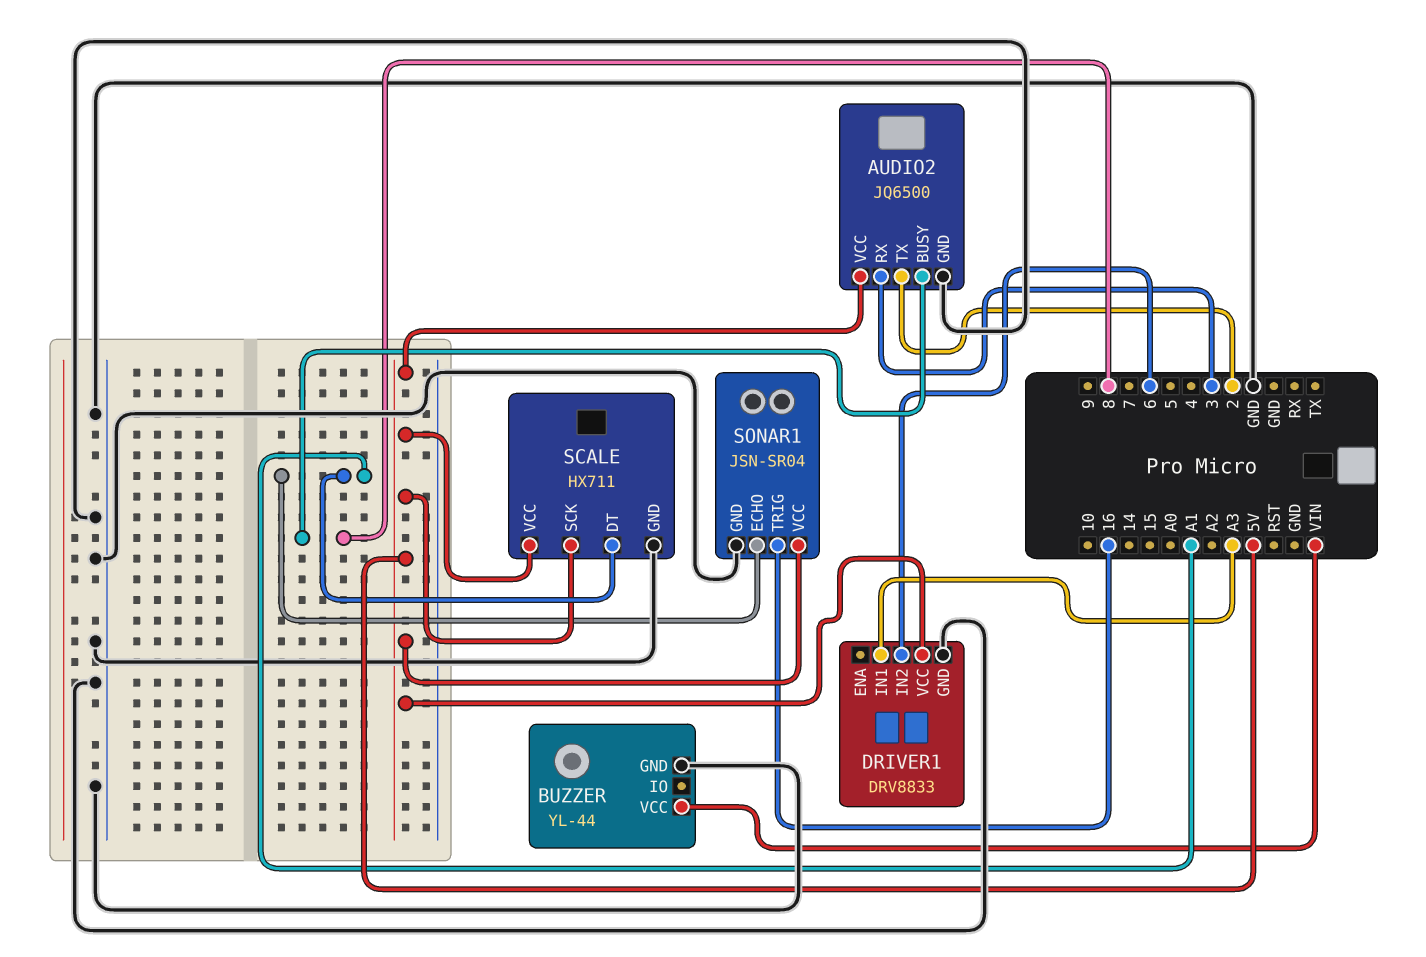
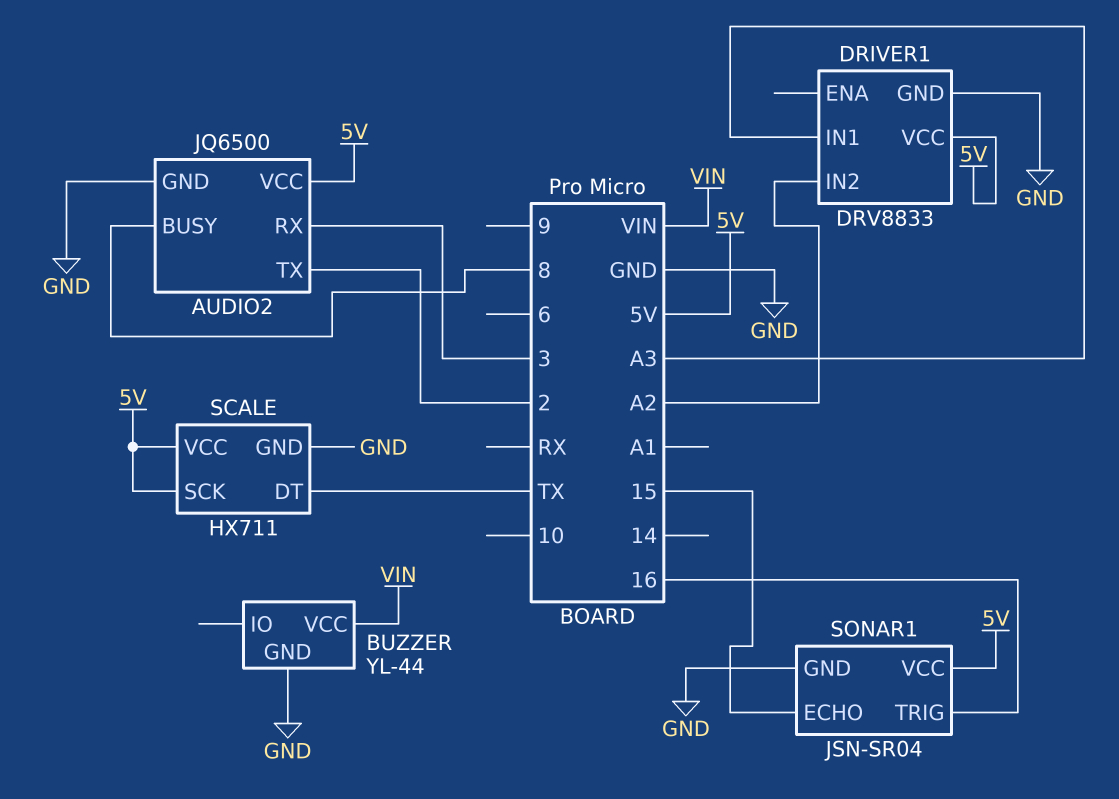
DRIVER1 pin IN2: 6 -> A2
SCALE pin DT: A1 -> TX
SONAR1 pin ECHO: A1 -> 15

